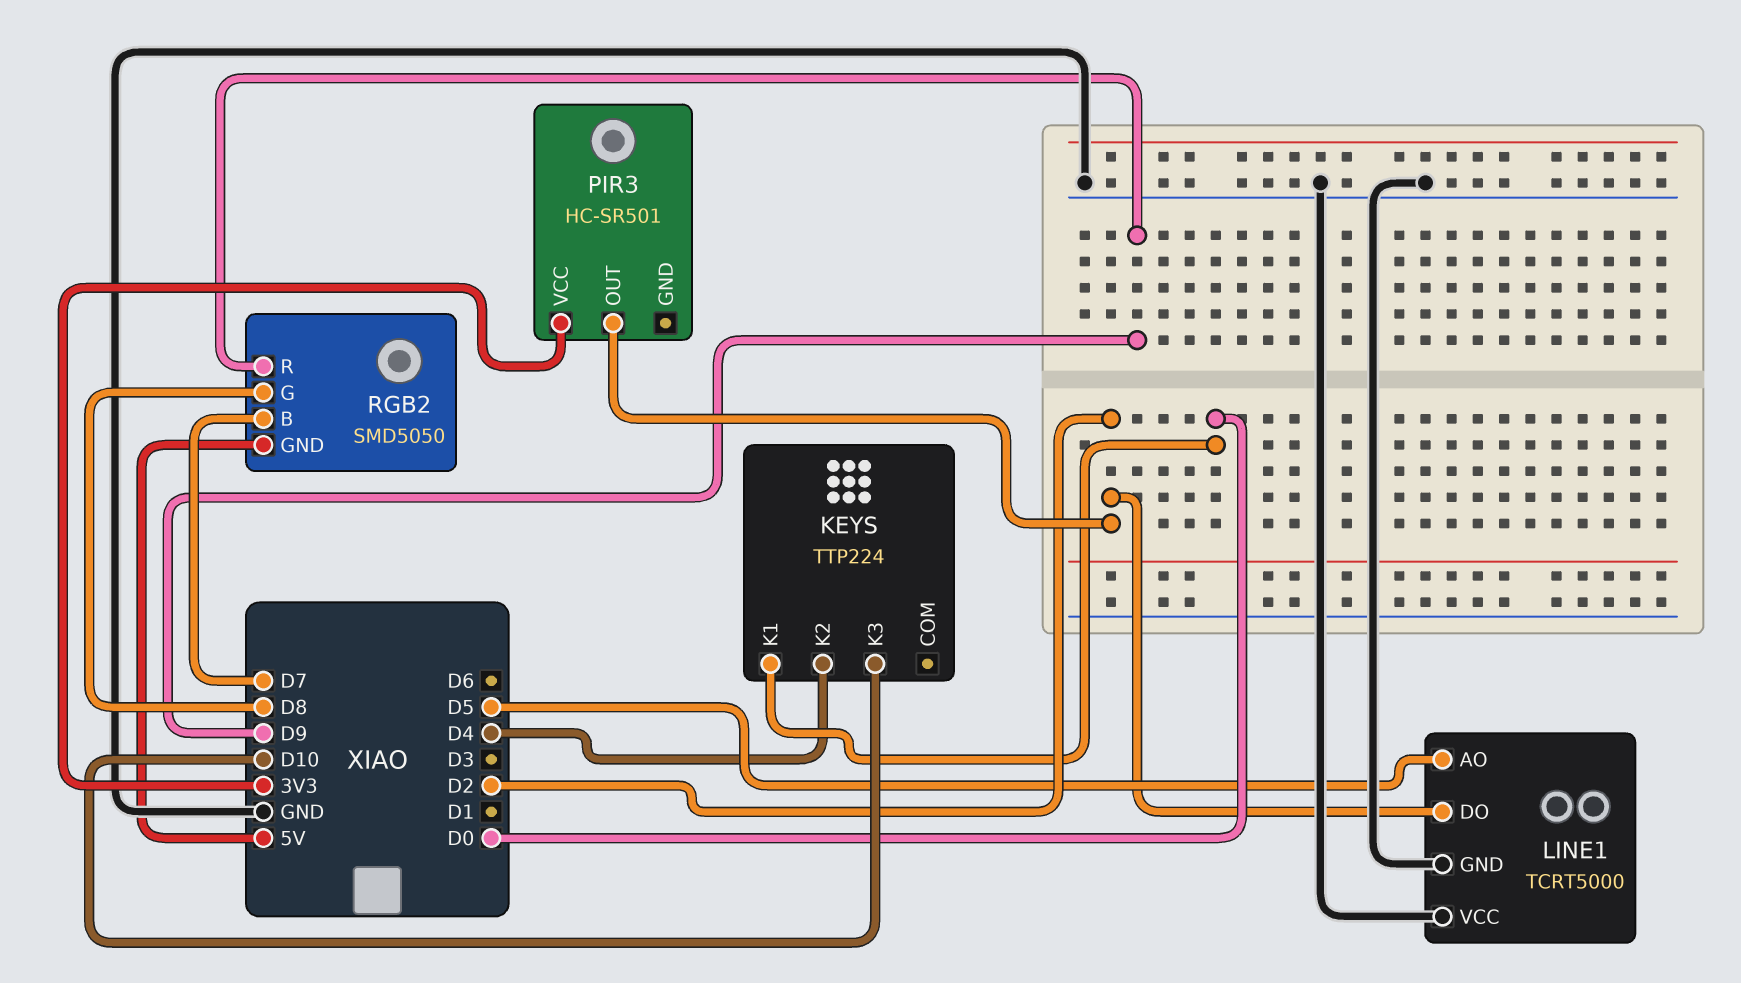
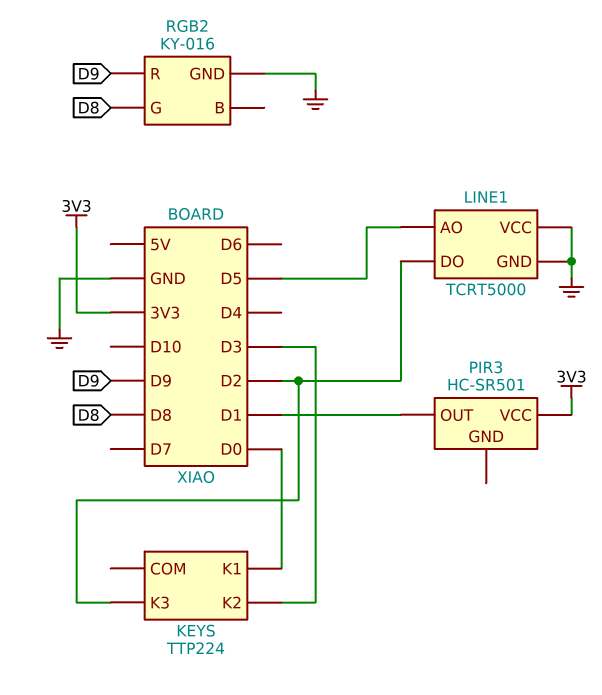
KEYS pin K2: D4 -> D3
KEYS pin K3: D10 -> D2
PIR3 pin OUT: D2 -> D1
RGB2: SMD5050 -> KY-016
RGB2 pin B: D7 -> none
RGB2 pin GND: 5V -> GND

